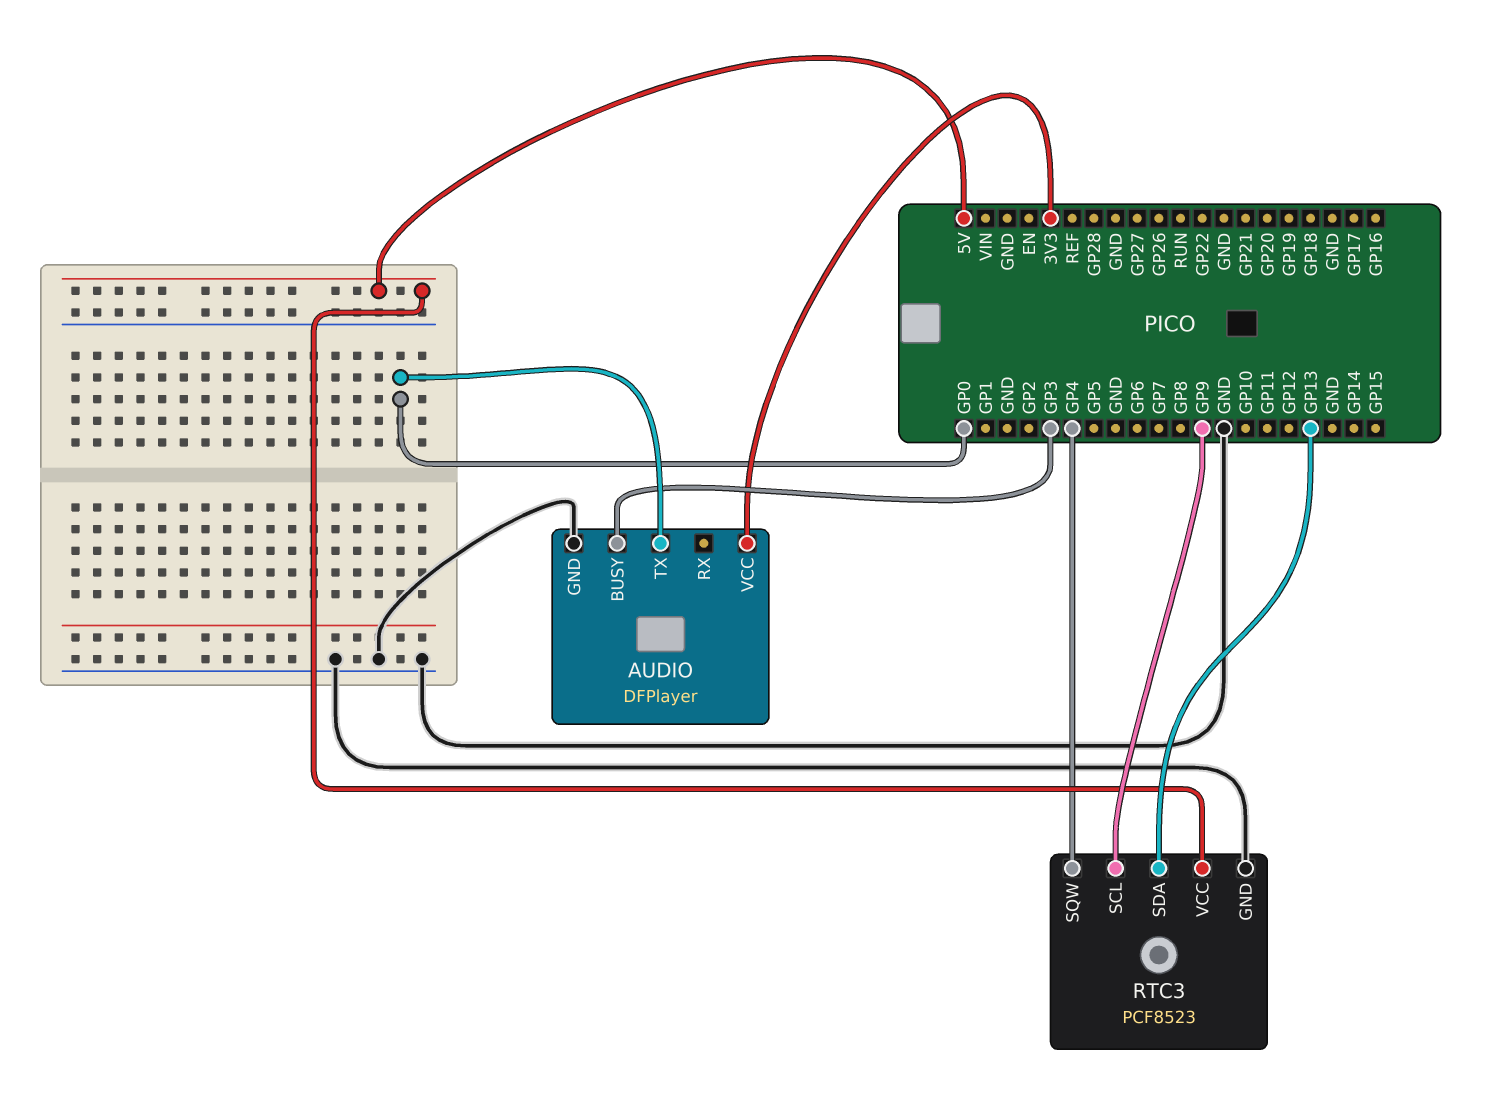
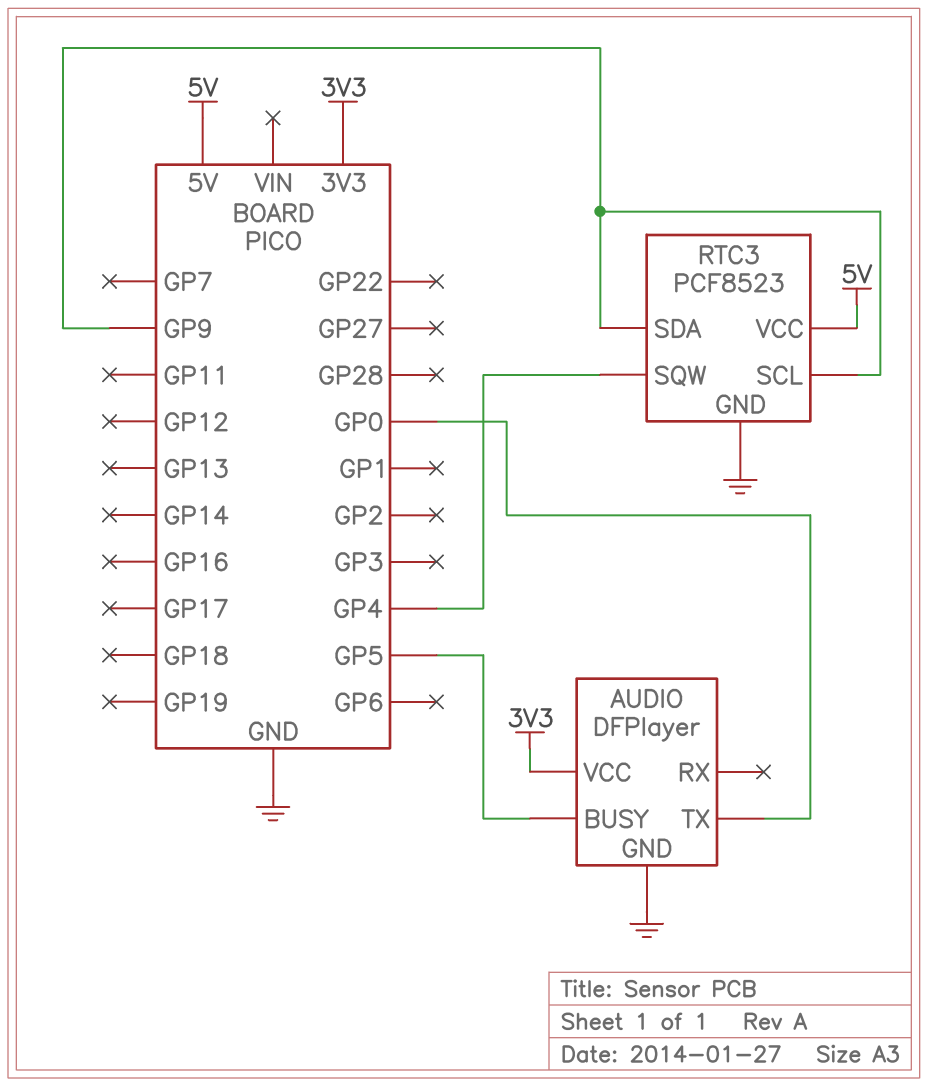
AUDIO pin BUSY: GP3 -> GP5
RTC3 pin SDA: GP13 -> GP9

